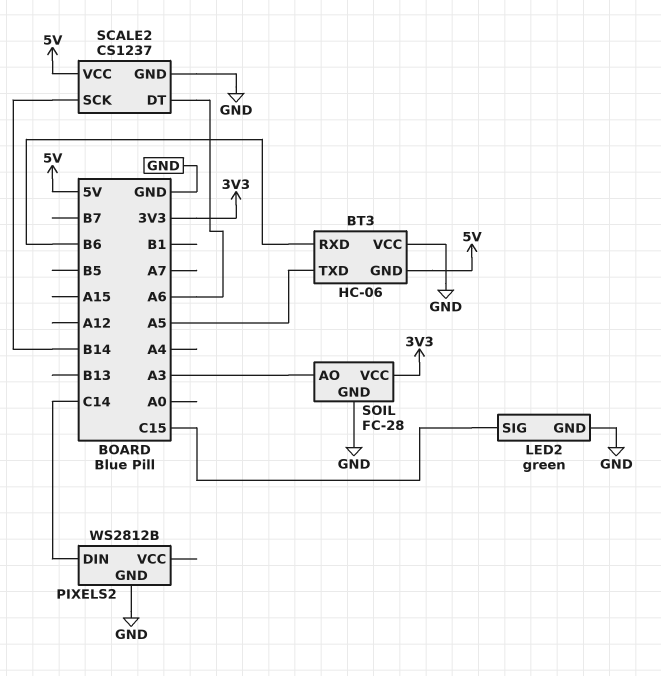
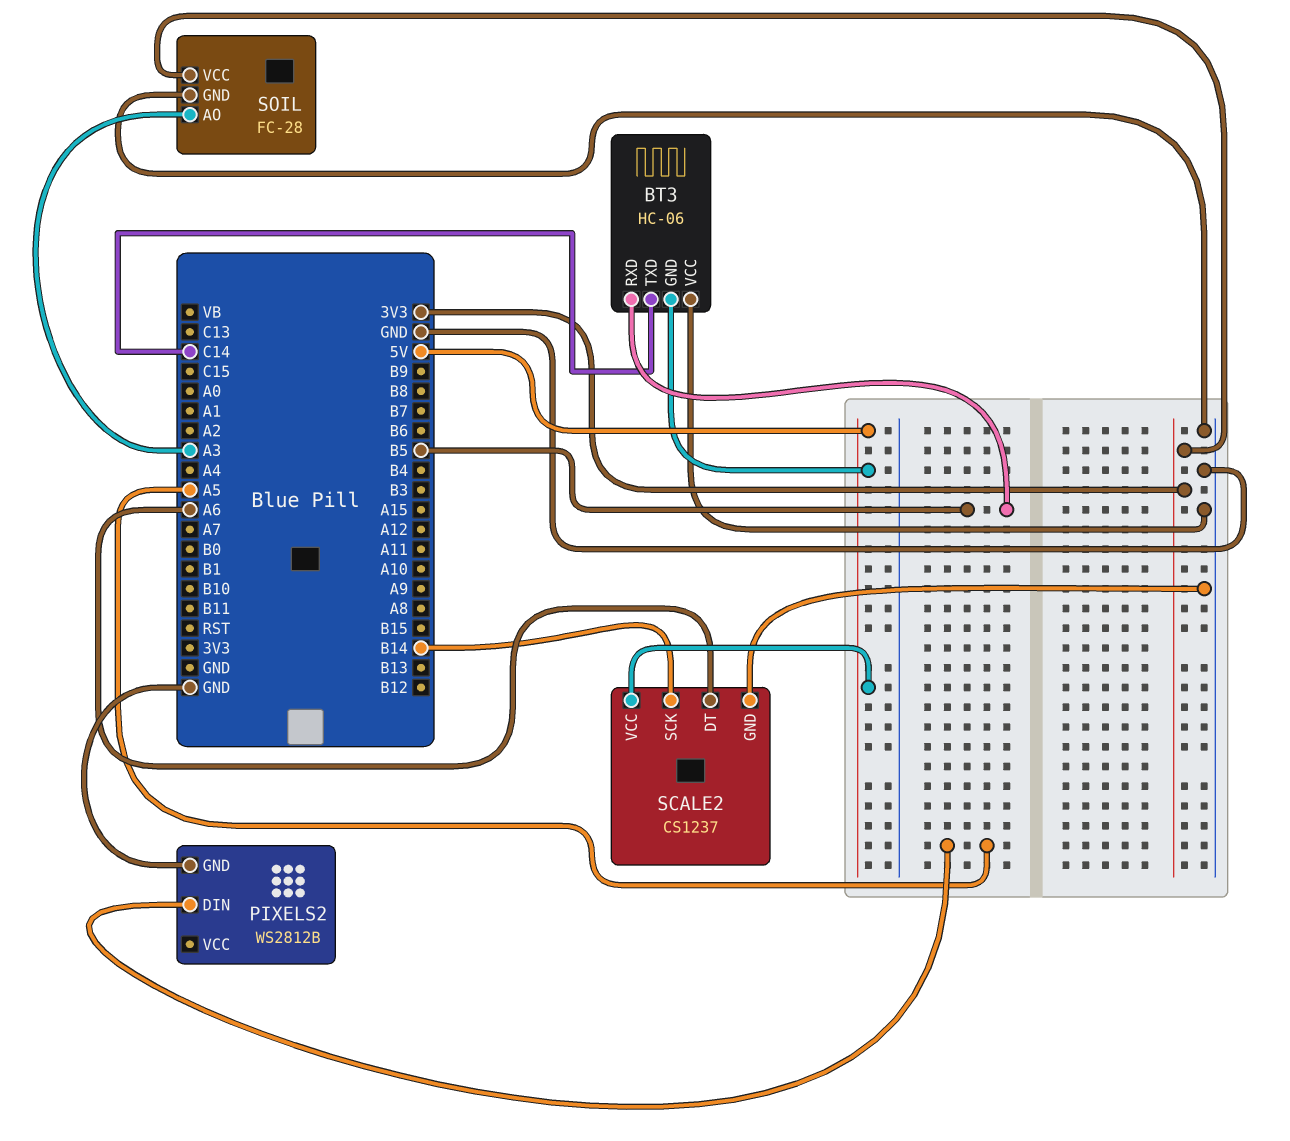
BT3 pin RXD: B6 -> B5
BT3 pin TXD: A5 -> C14
LED2: green -> none
LED2 pin GND: GND -> none
LED2 pin SIG: C15 -> none
PIXELS2 pin DIN: C14 -> A5

